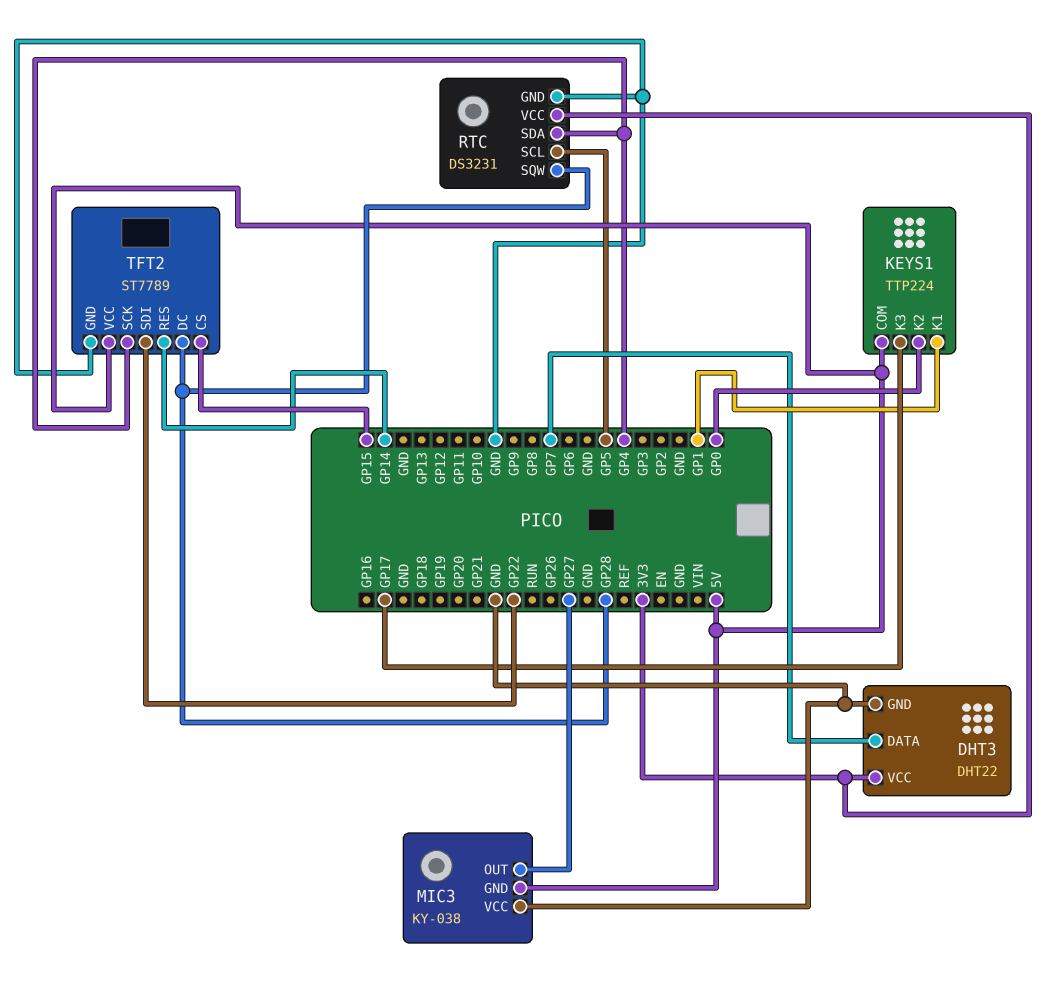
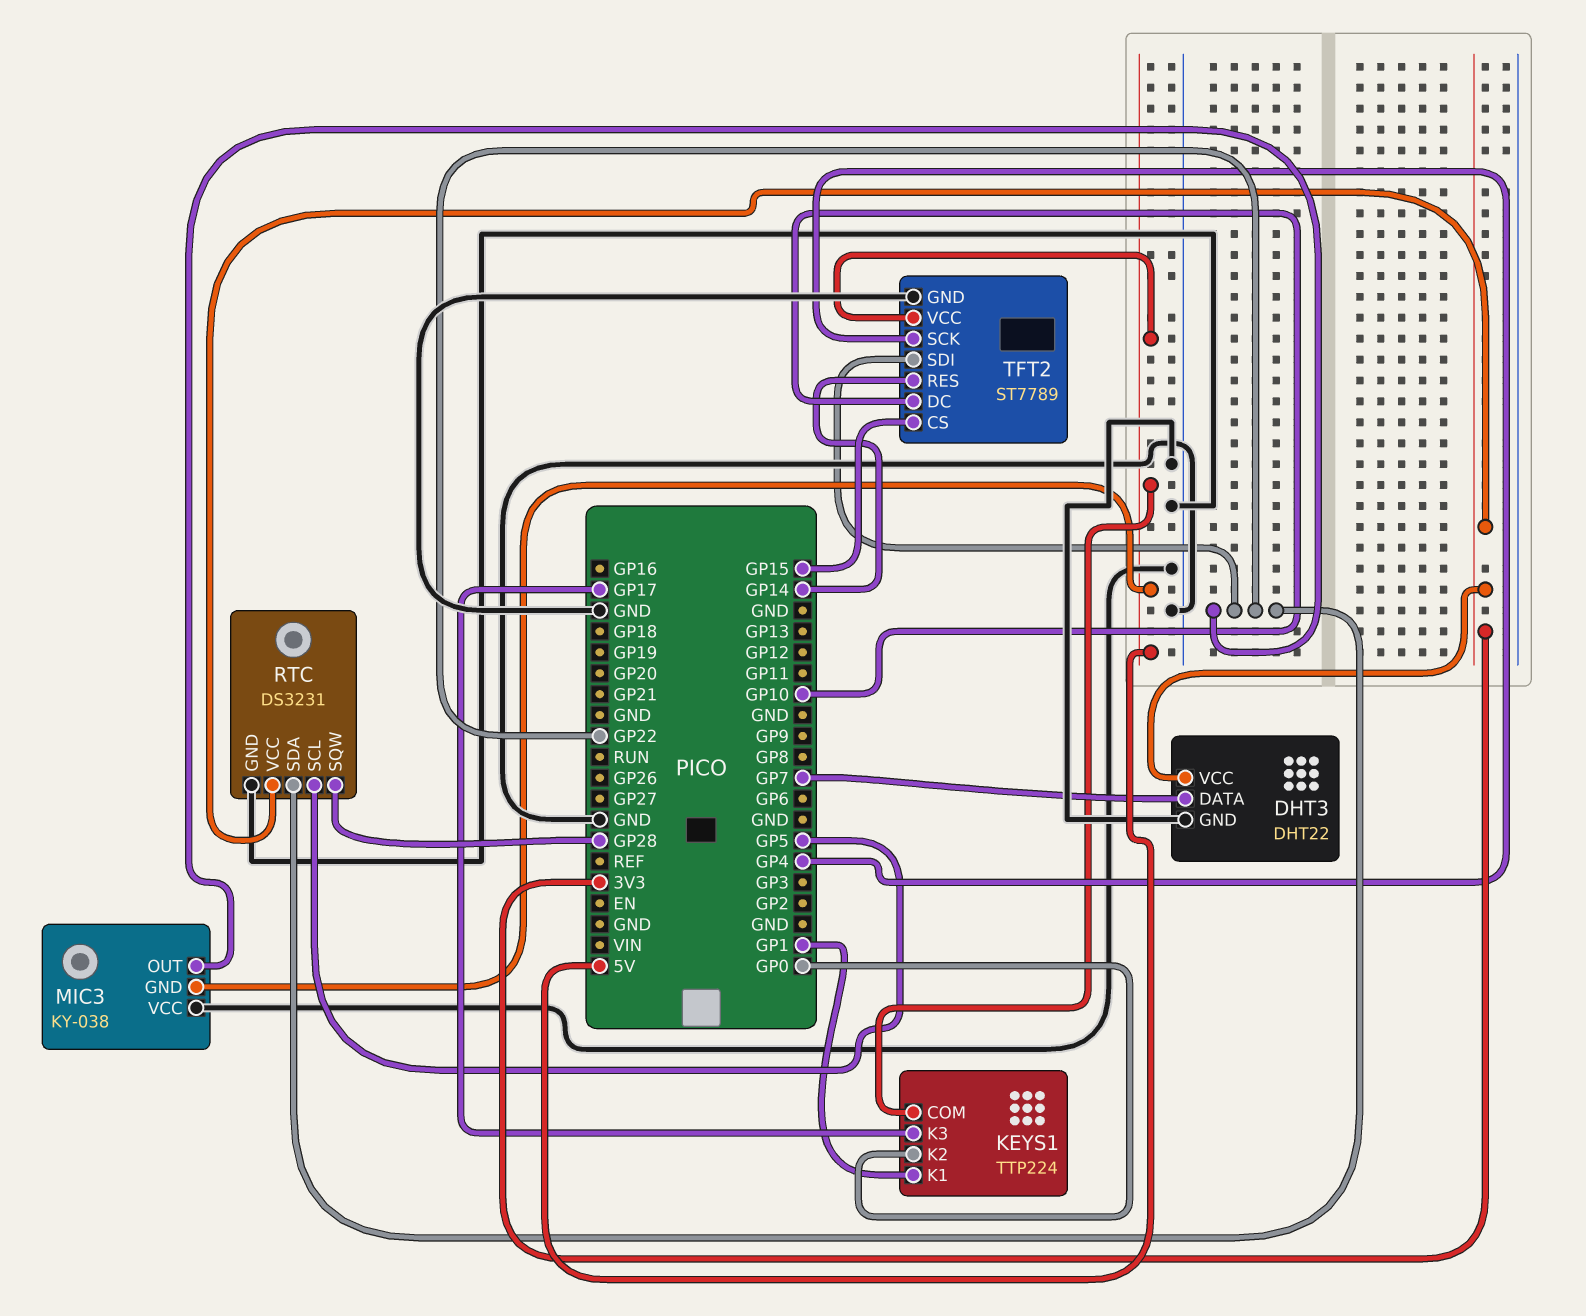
MIC3 pin OUT: GP27 -> GP22
RTC pin SDA: GP4 -> GP22
TFT2 pin DC: GP28 -> GP10

